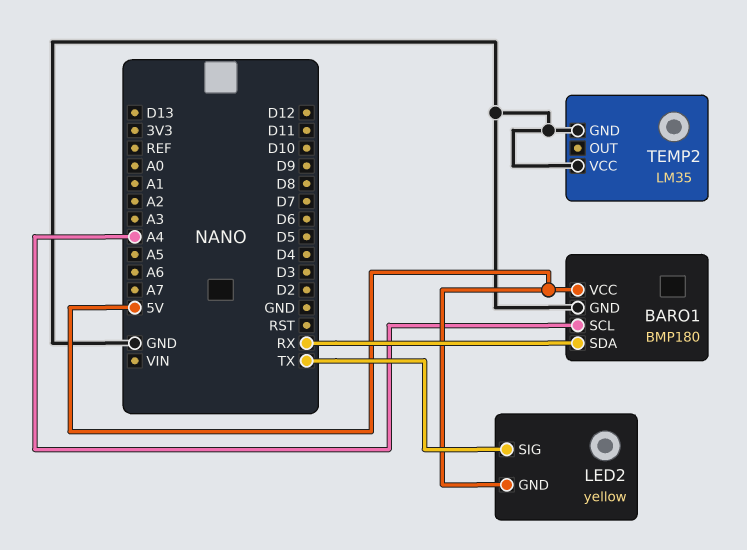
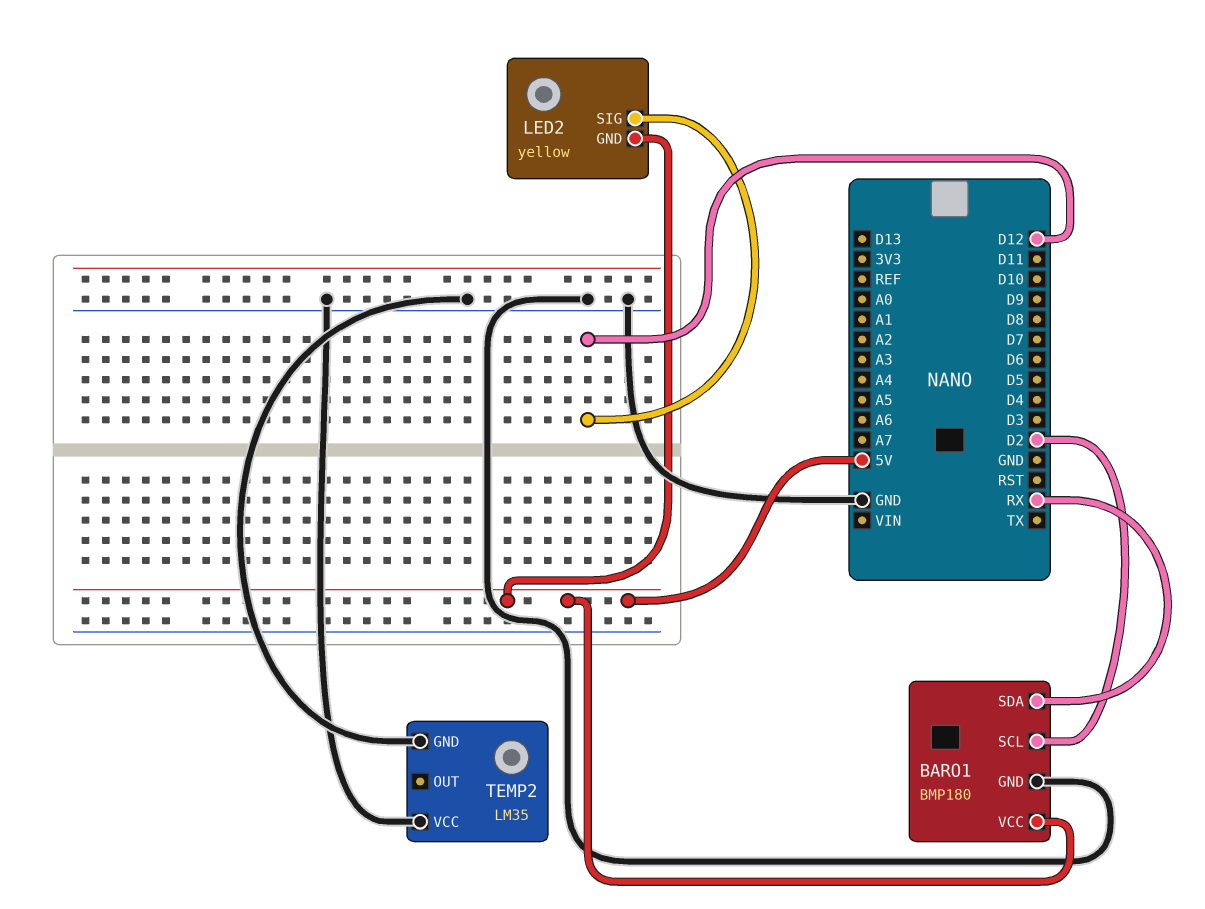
BARO1 pin SCL: A4 -> D2
LED2 pin SIG: TX -> D12

